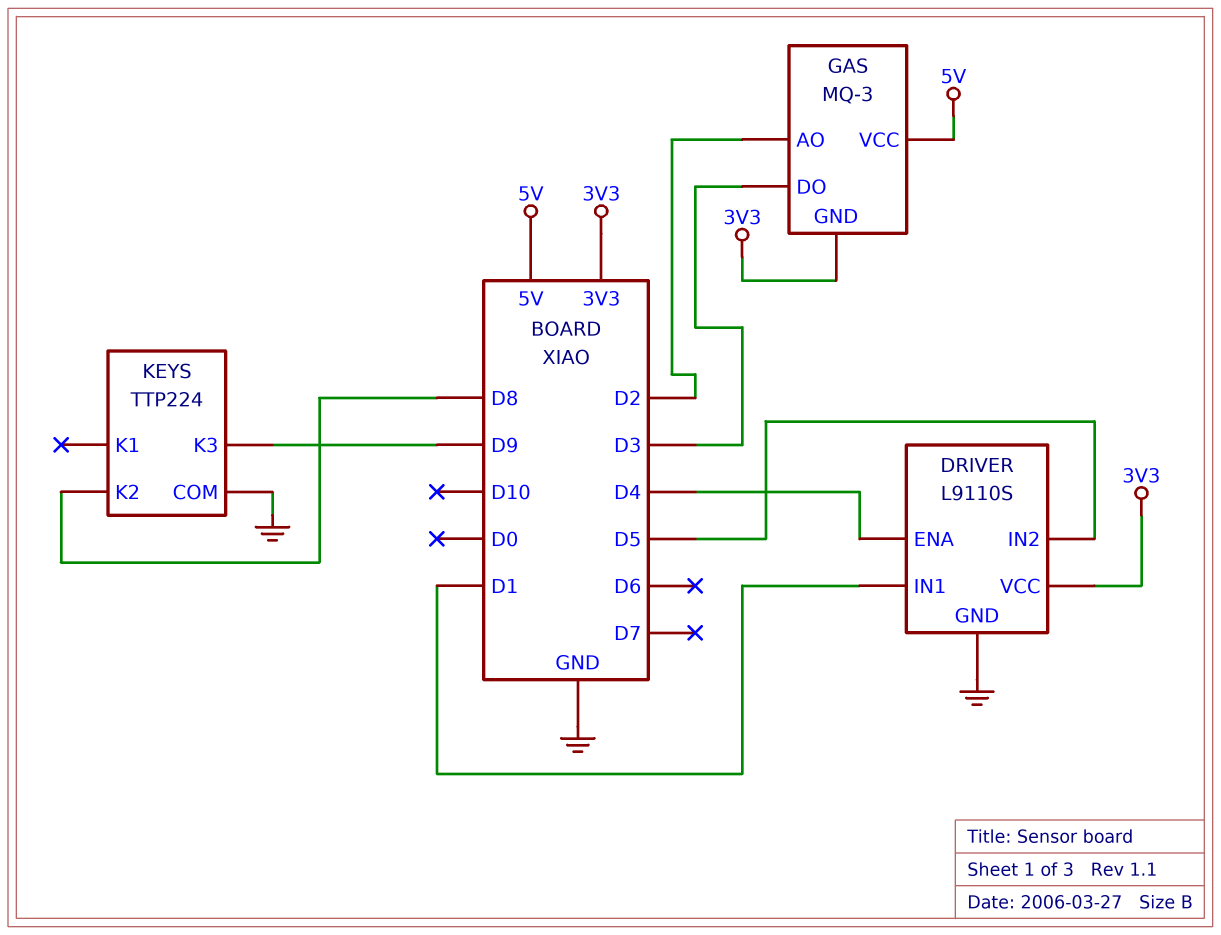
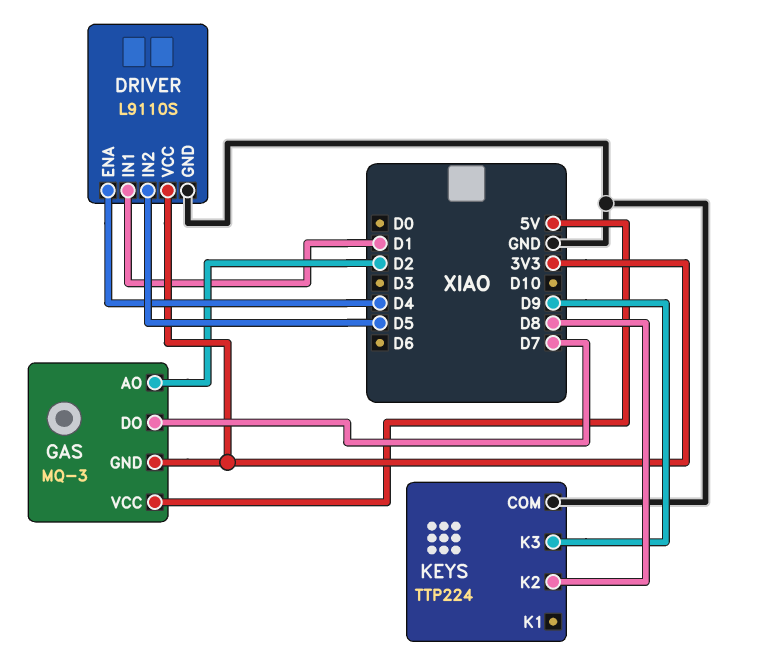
GAS pin DO: D3 -> D7

